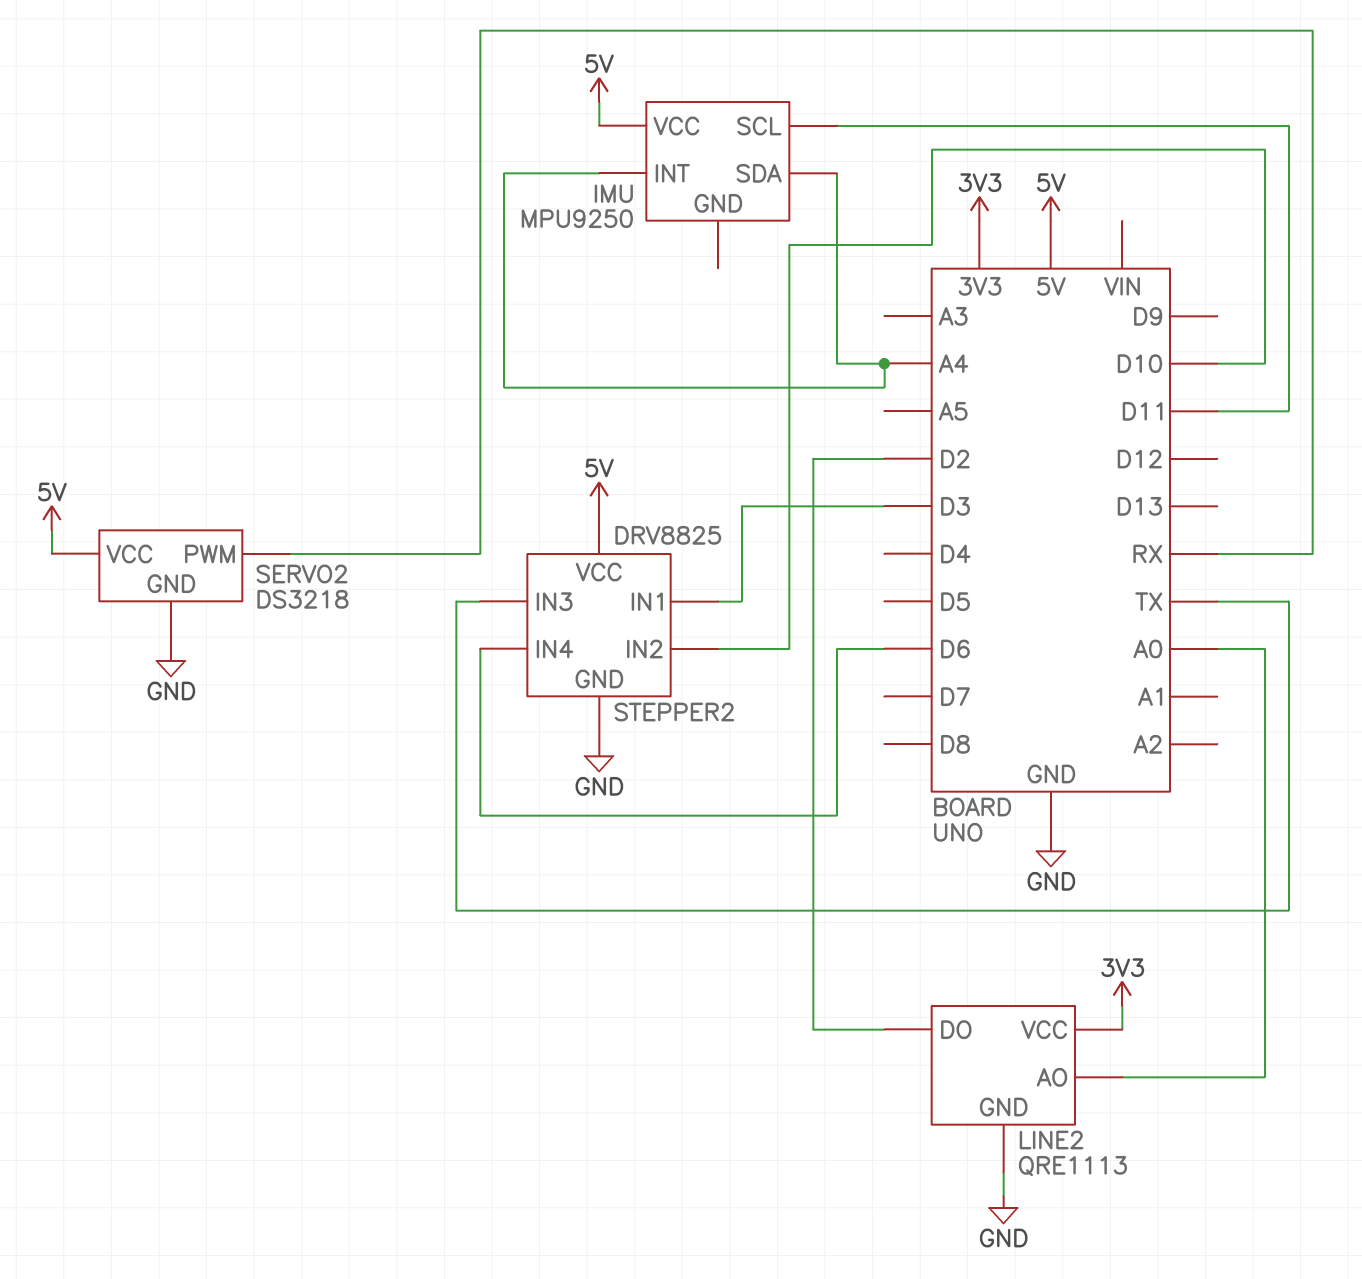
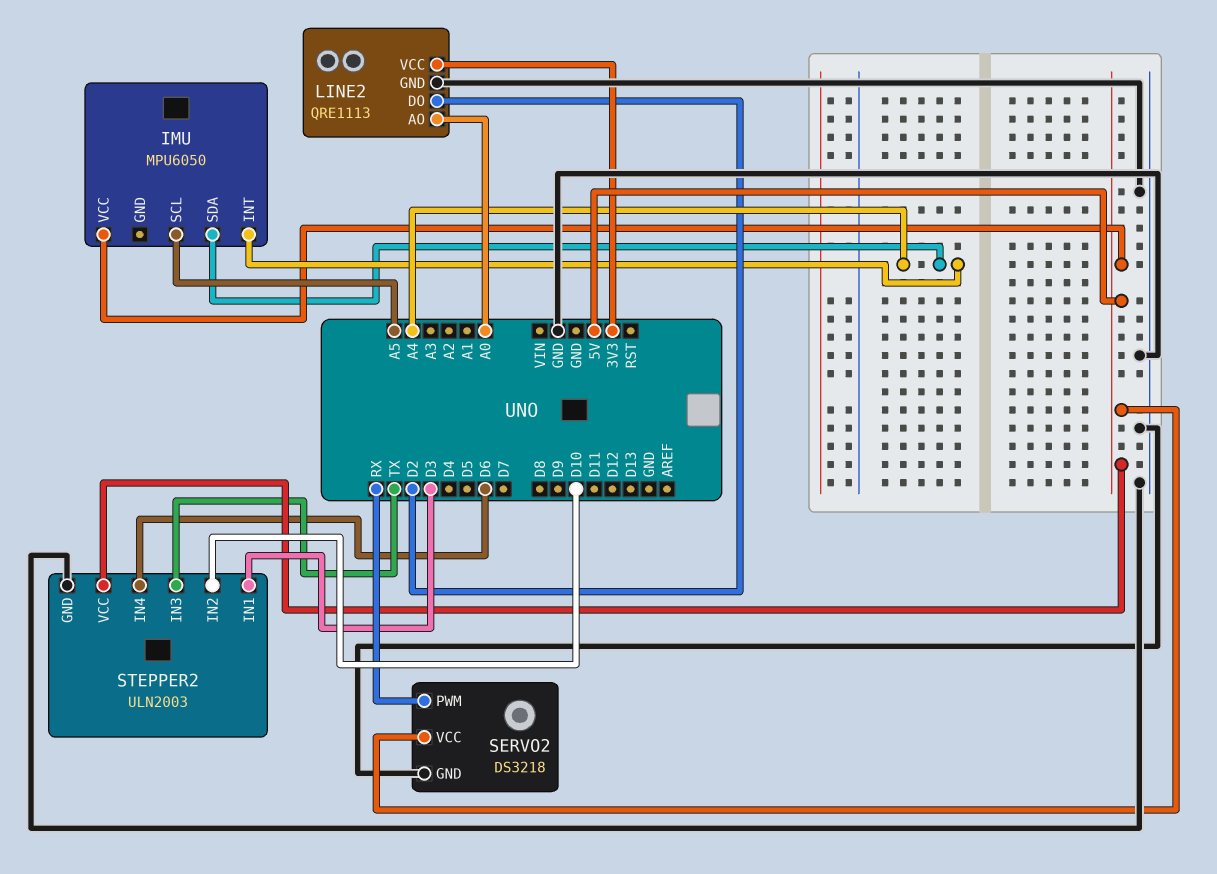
IMU: MPU9250 -> MPU6050
IMU pin SCL: D11 -> A5
STEPPER2: DRV8825 -> ULN2003

